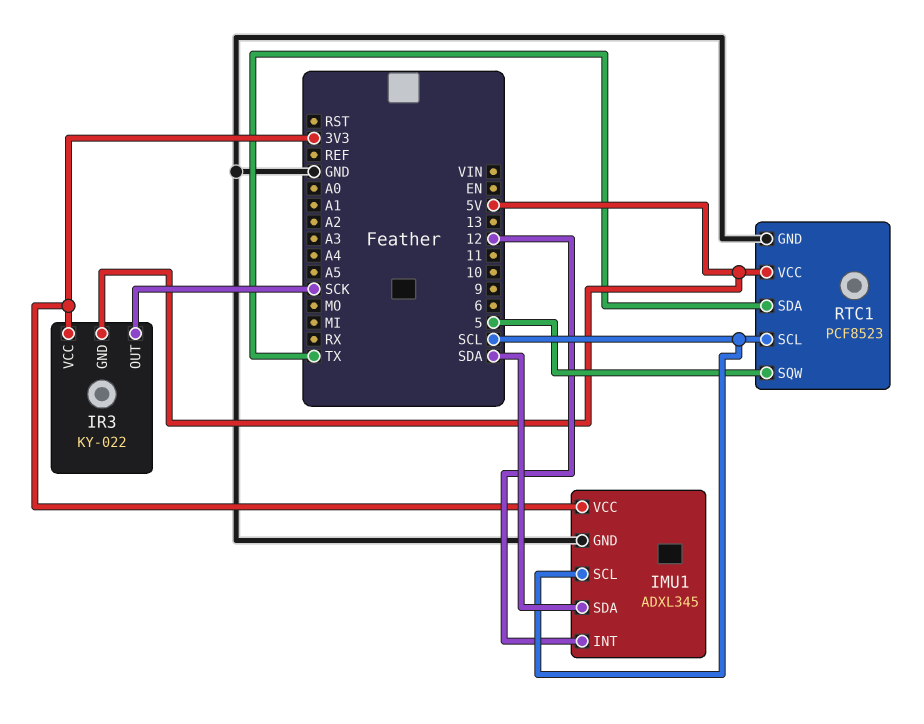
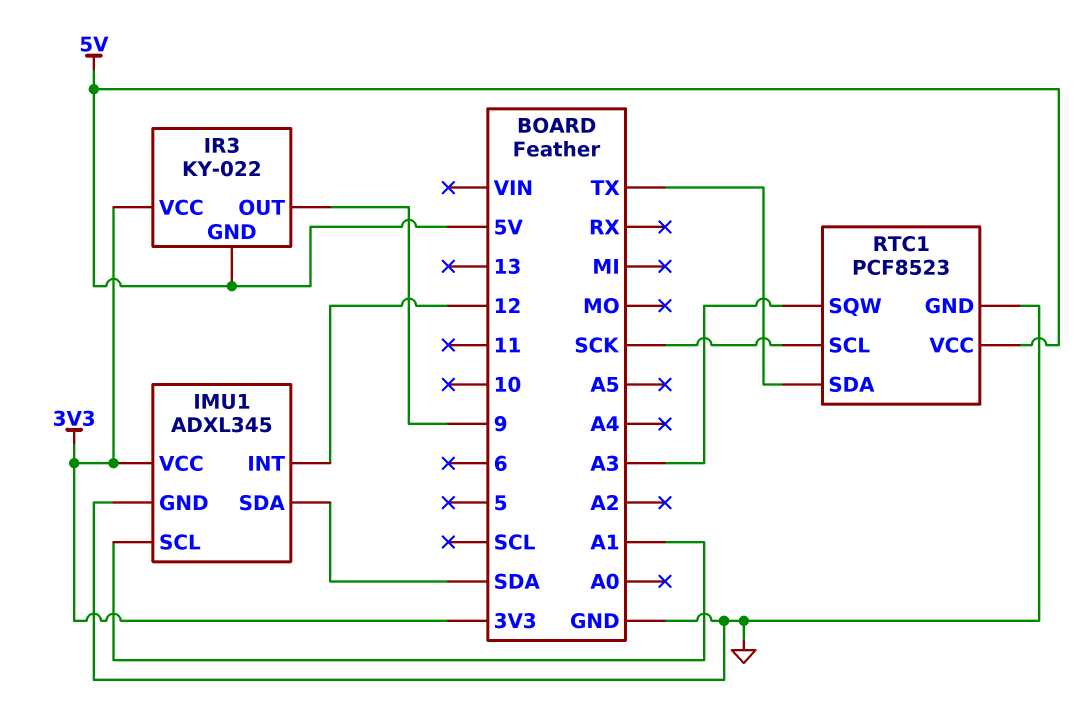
IMU1 pin SCL: SCL -> A1
IR3 pin OUT: SCK -> 9
RTC1 pin SCL: SCL -> SCK
RTC1 pin SQW: 5 -> A3

